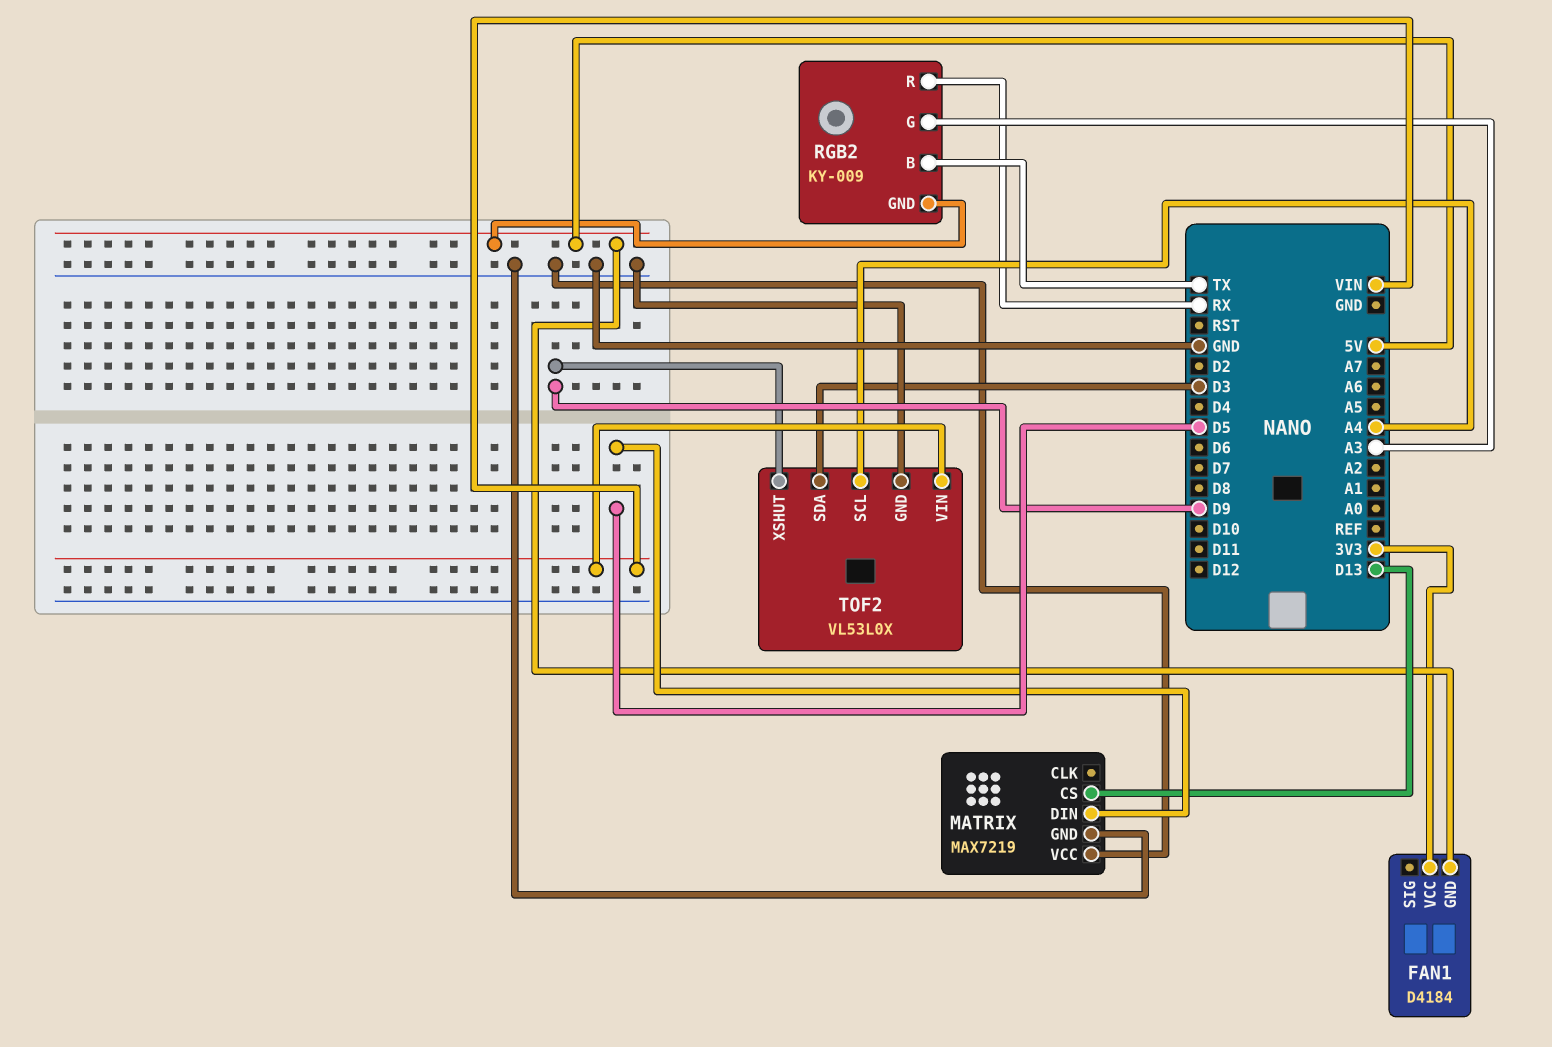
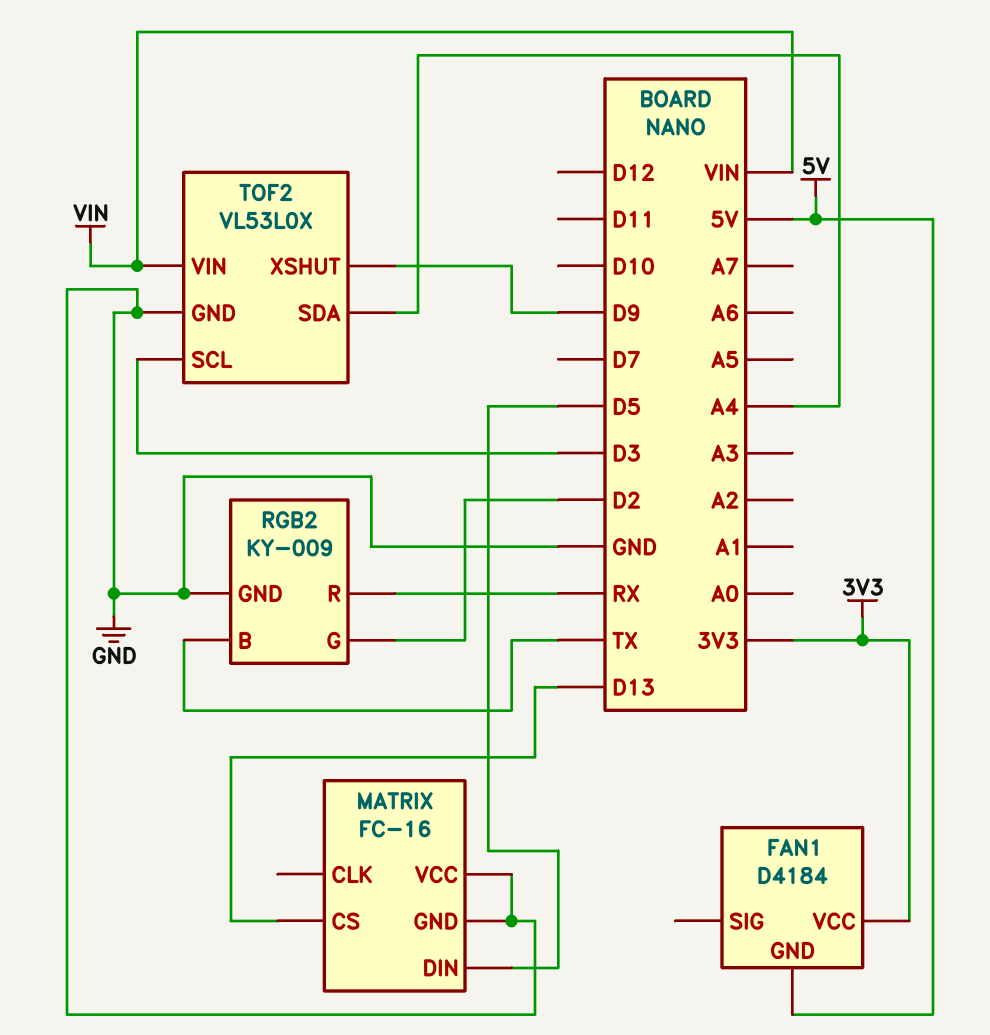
MATRIX: MAX7219 -> FC-16
RGB2 pin G: A3 -> D2
RGB2 pin GND: 5V -> GND
TOF2 pin SCL: A4 -> D3
TOF2 pin SDA: D3 -> A4

